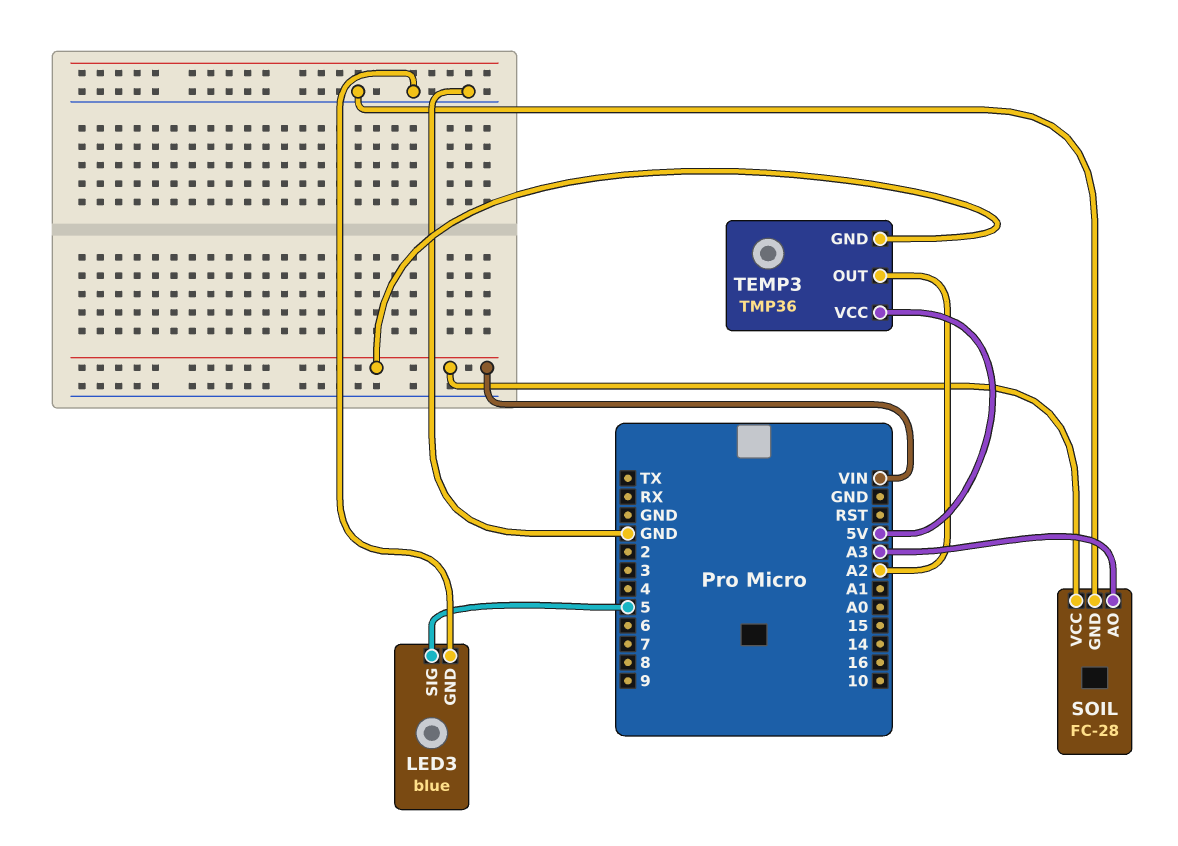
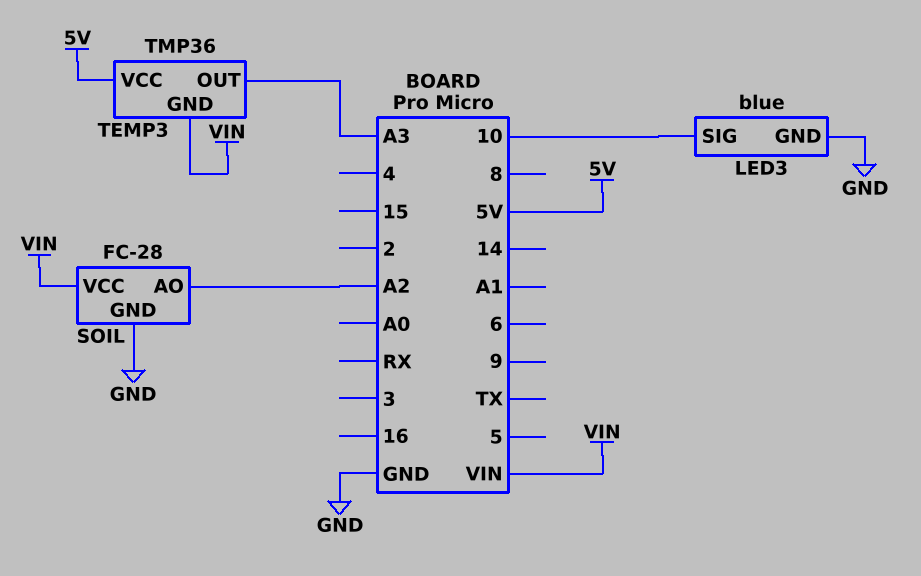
LED3 pin SIG: 5 -> 10
SOIL pin AO: A3 -> A2
TEMP3 pin OUT: A2 -> A3

